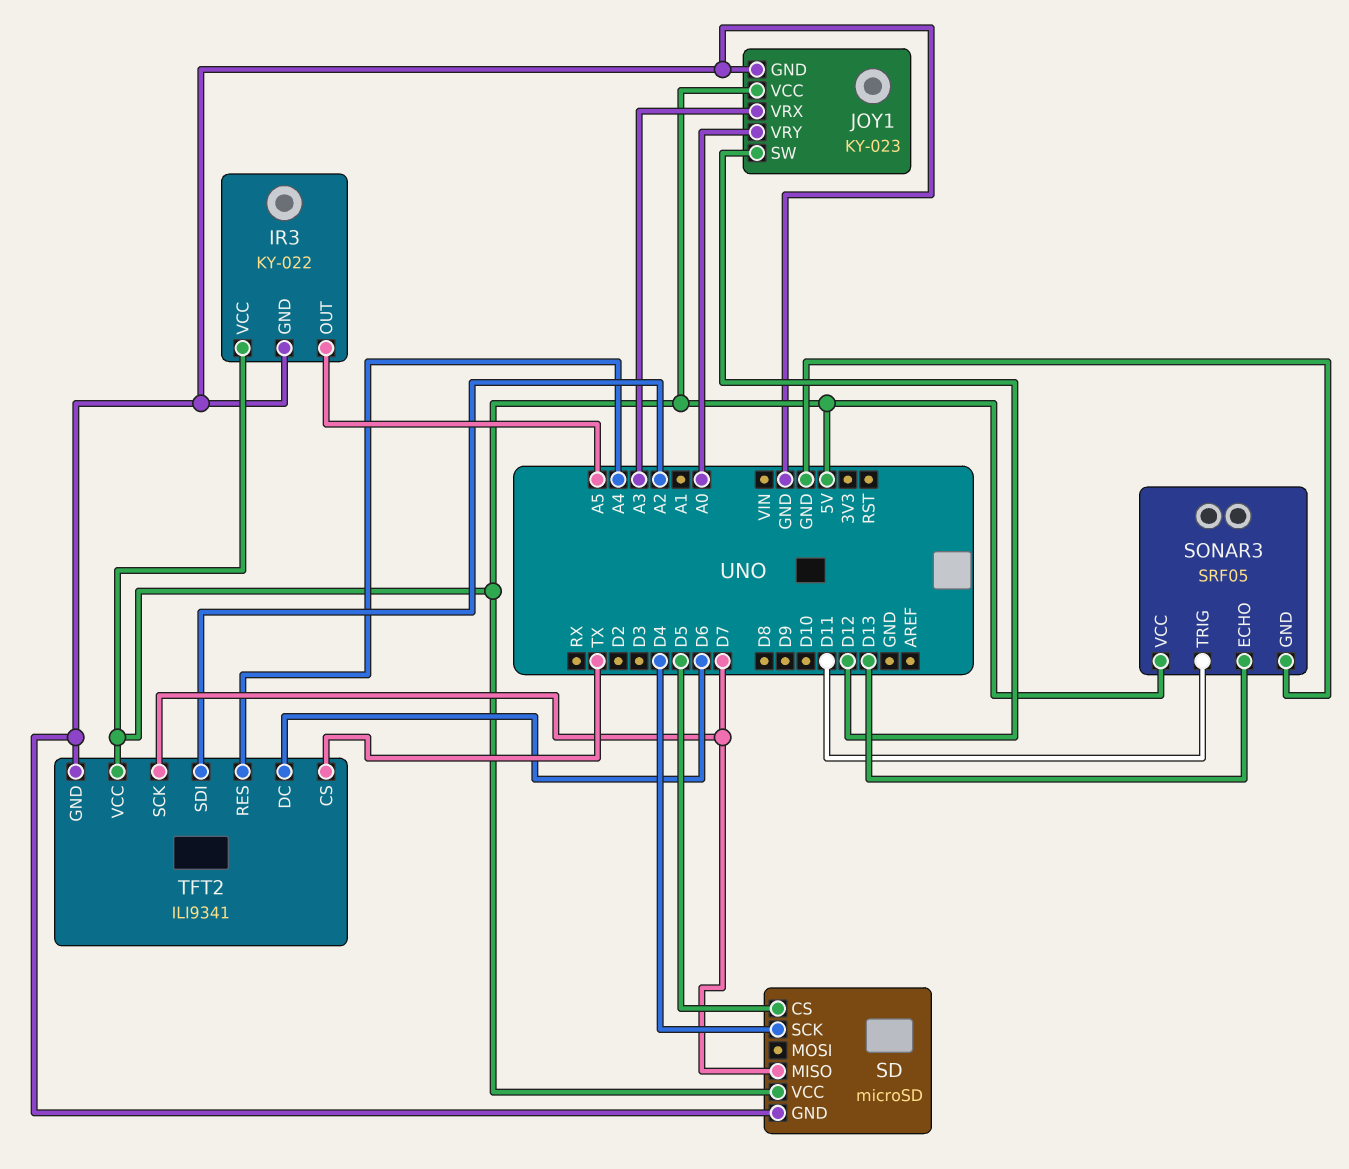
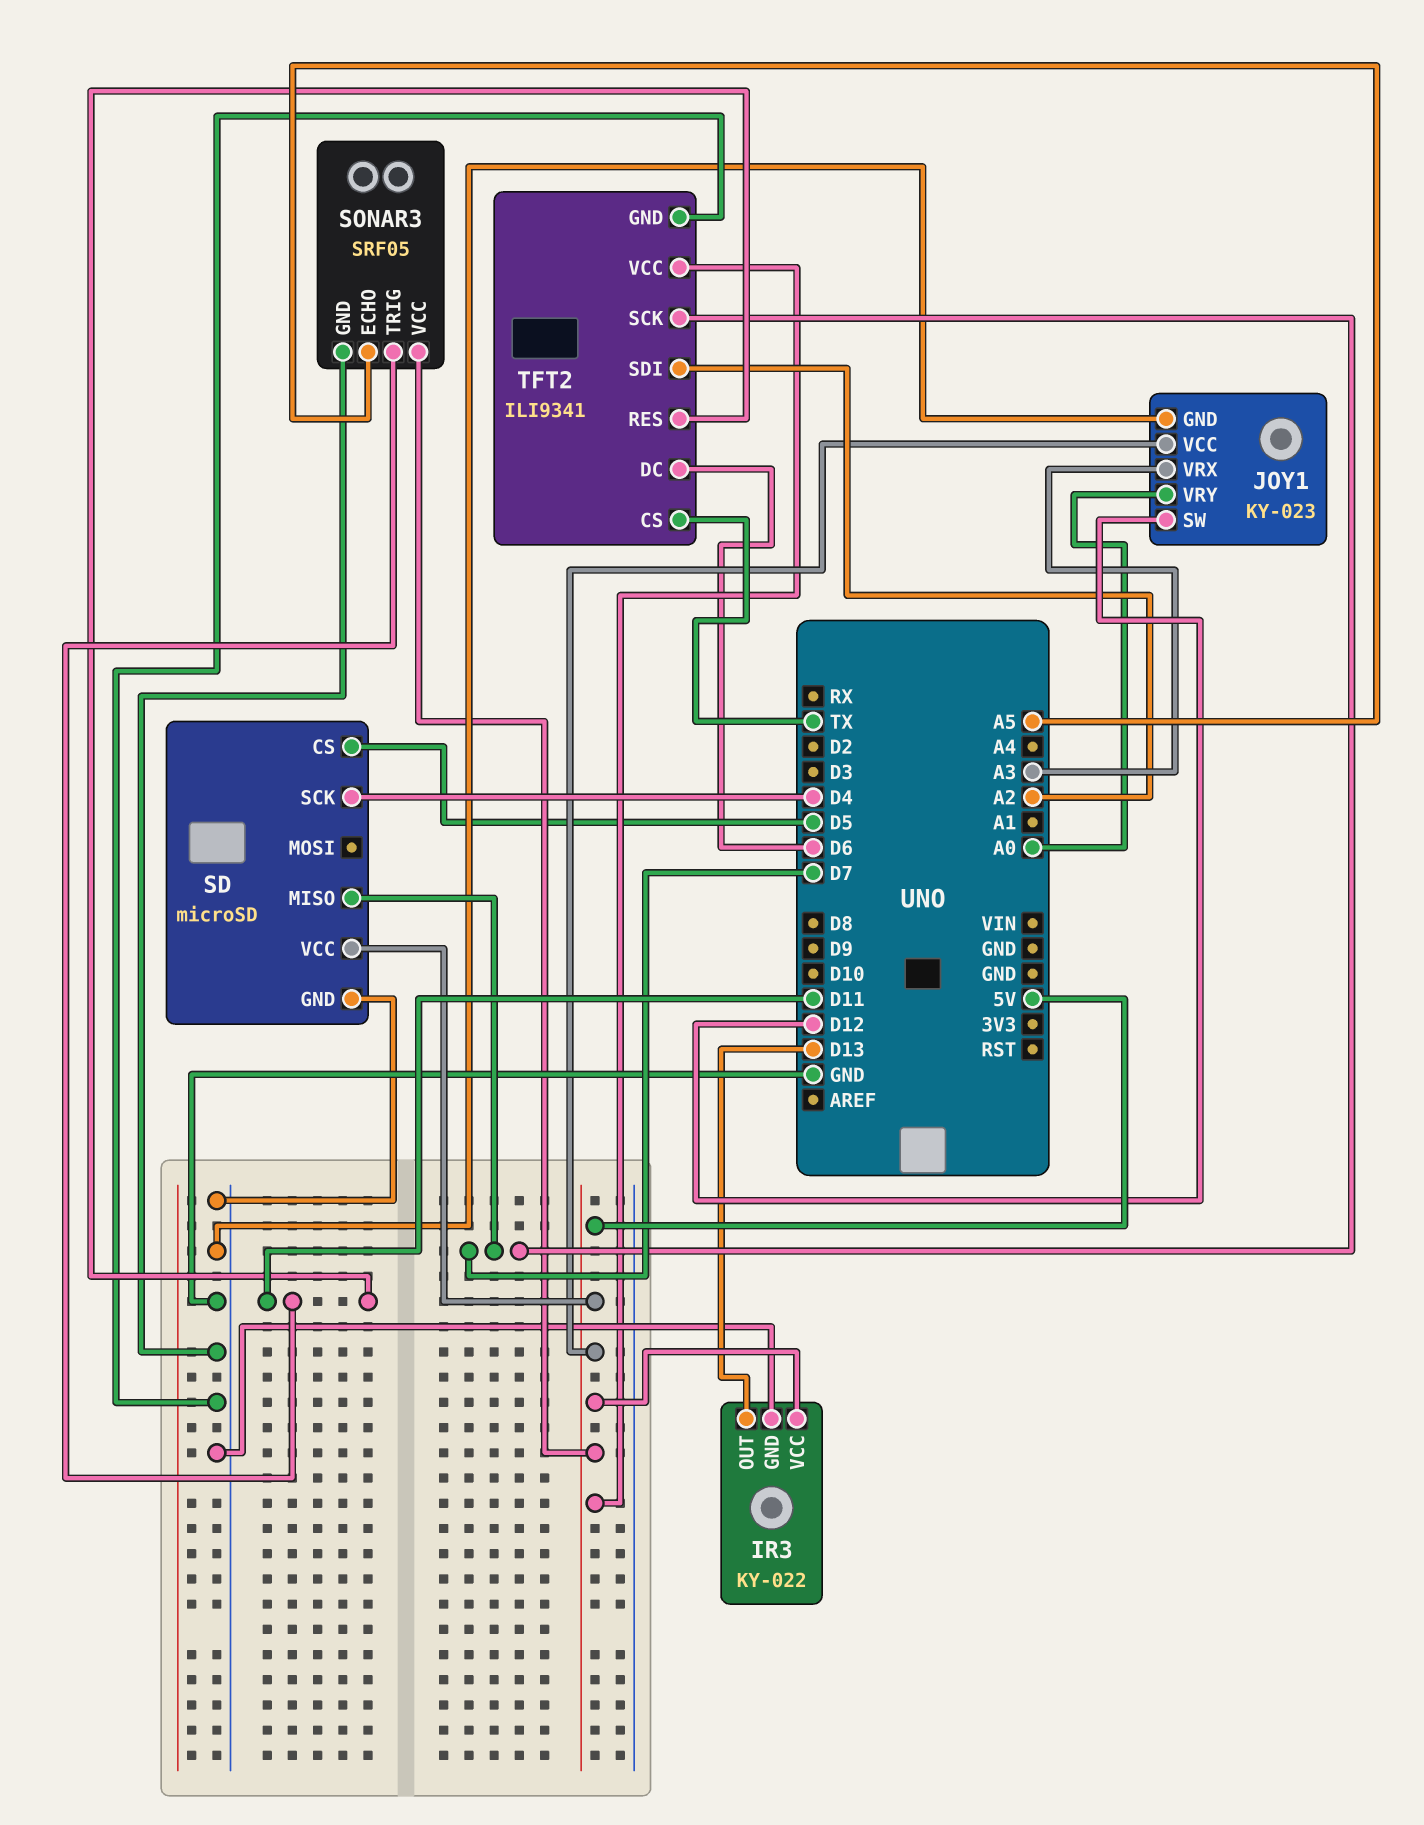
IR3 pin OUT: A5 -> D13
SONAR3 pin ECHO: D13 -> A5
TFT2 pin RES: A4 -> D11

